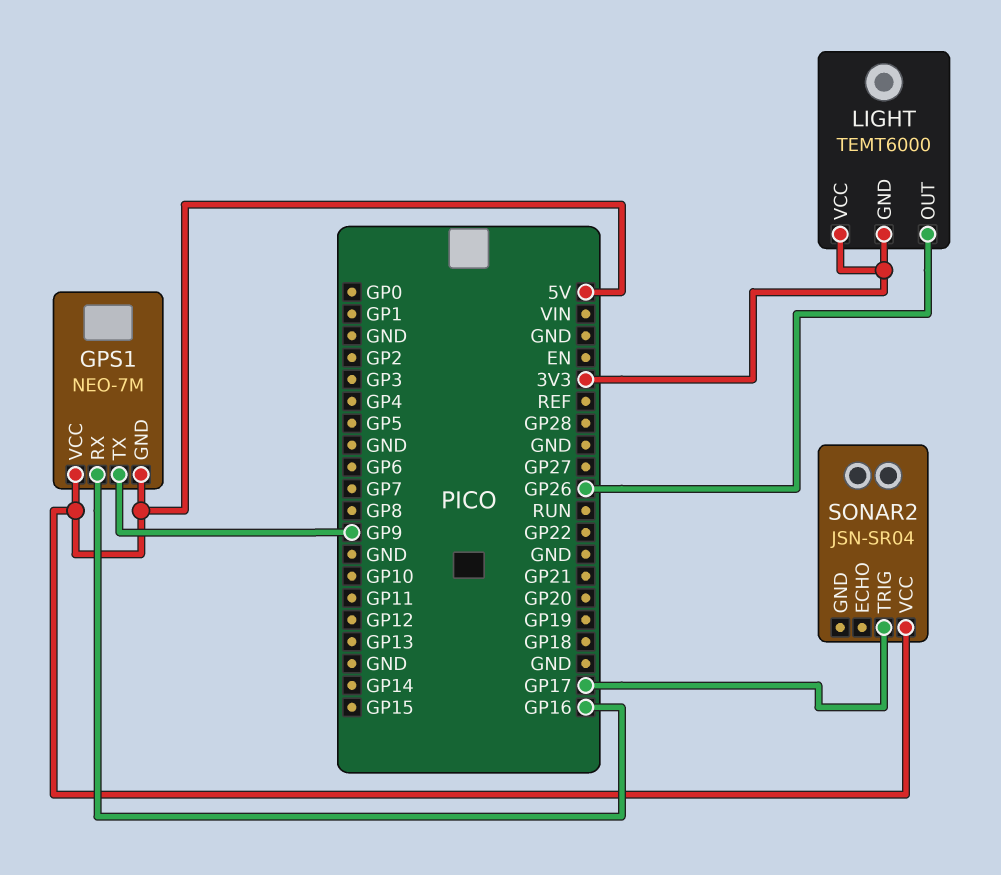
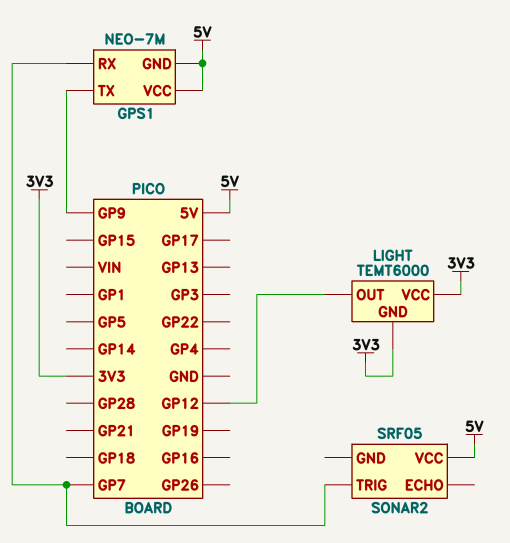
GPS1 pin RX: GP16 -> GP7
LIGHT pin OUT: GP26 -> GP12
SONAR2: JSN-SR04 -> SRF05
SONAR2 pin TRIG: GP17 -> GP7

